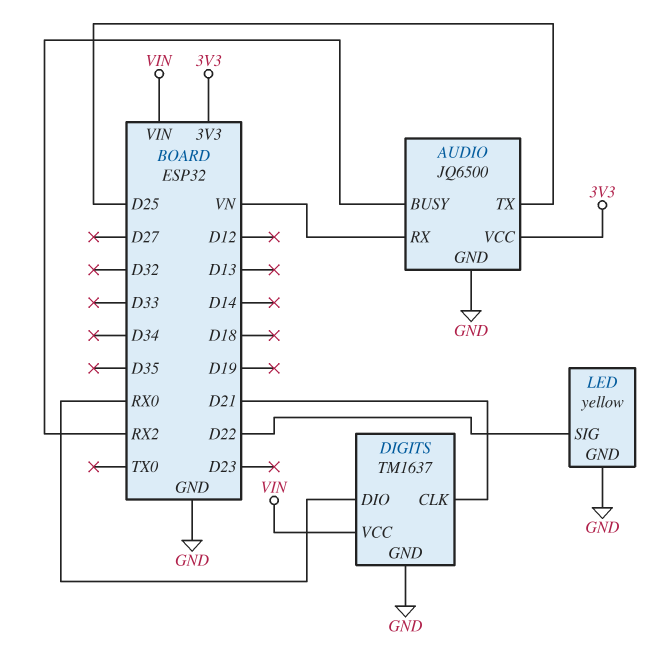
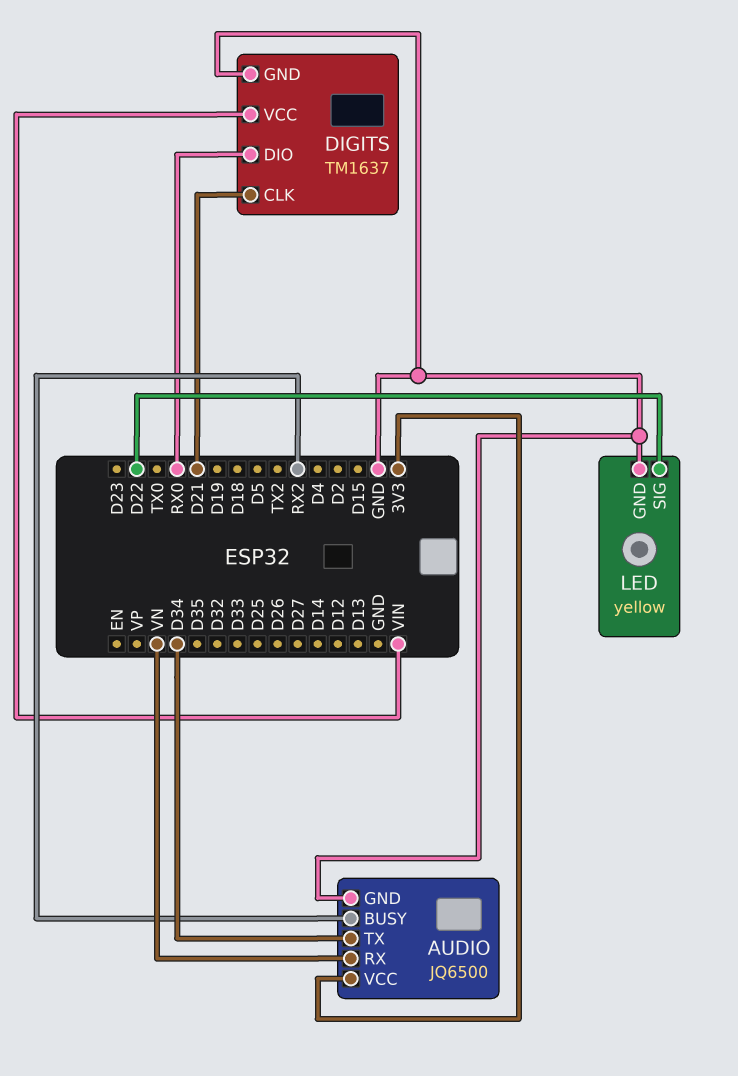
AUDIO pin TX: D25 -> D34

